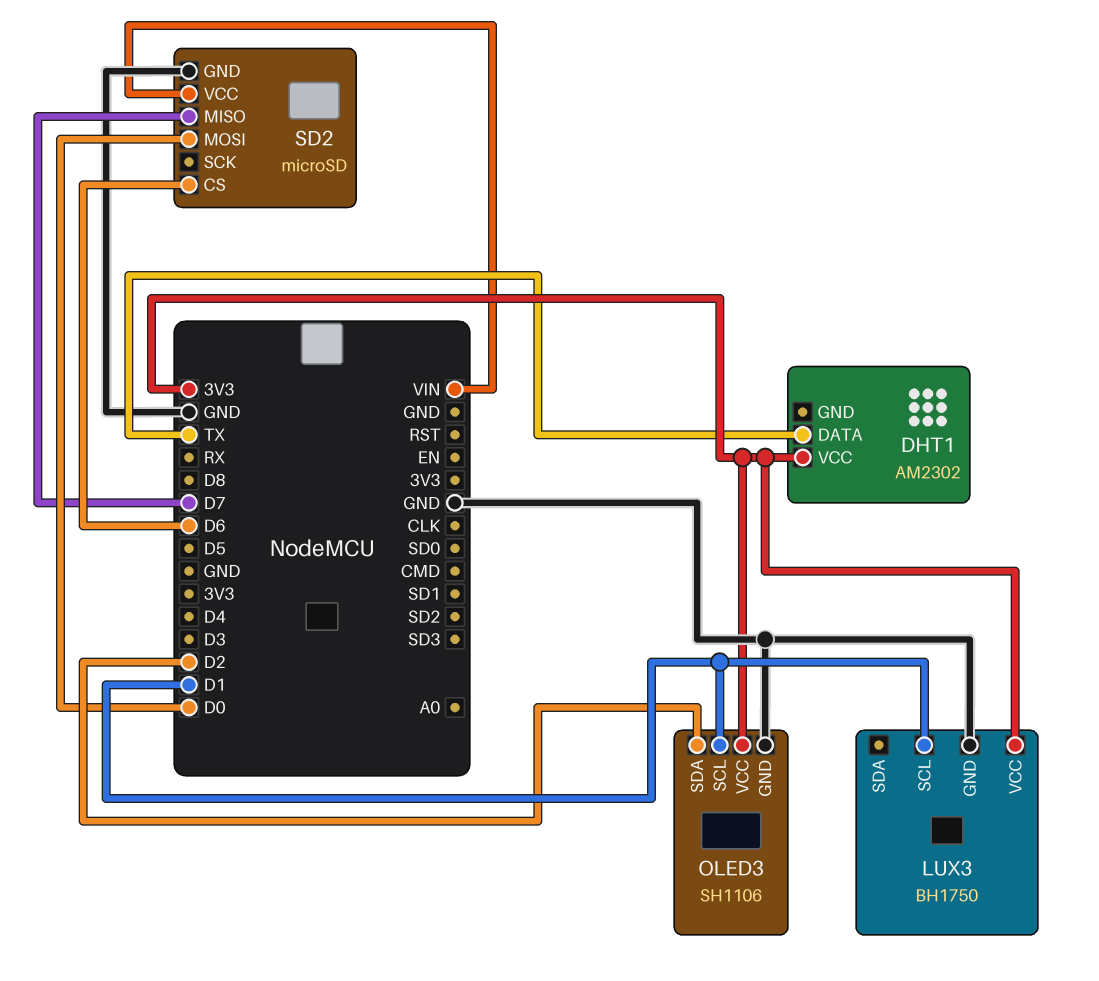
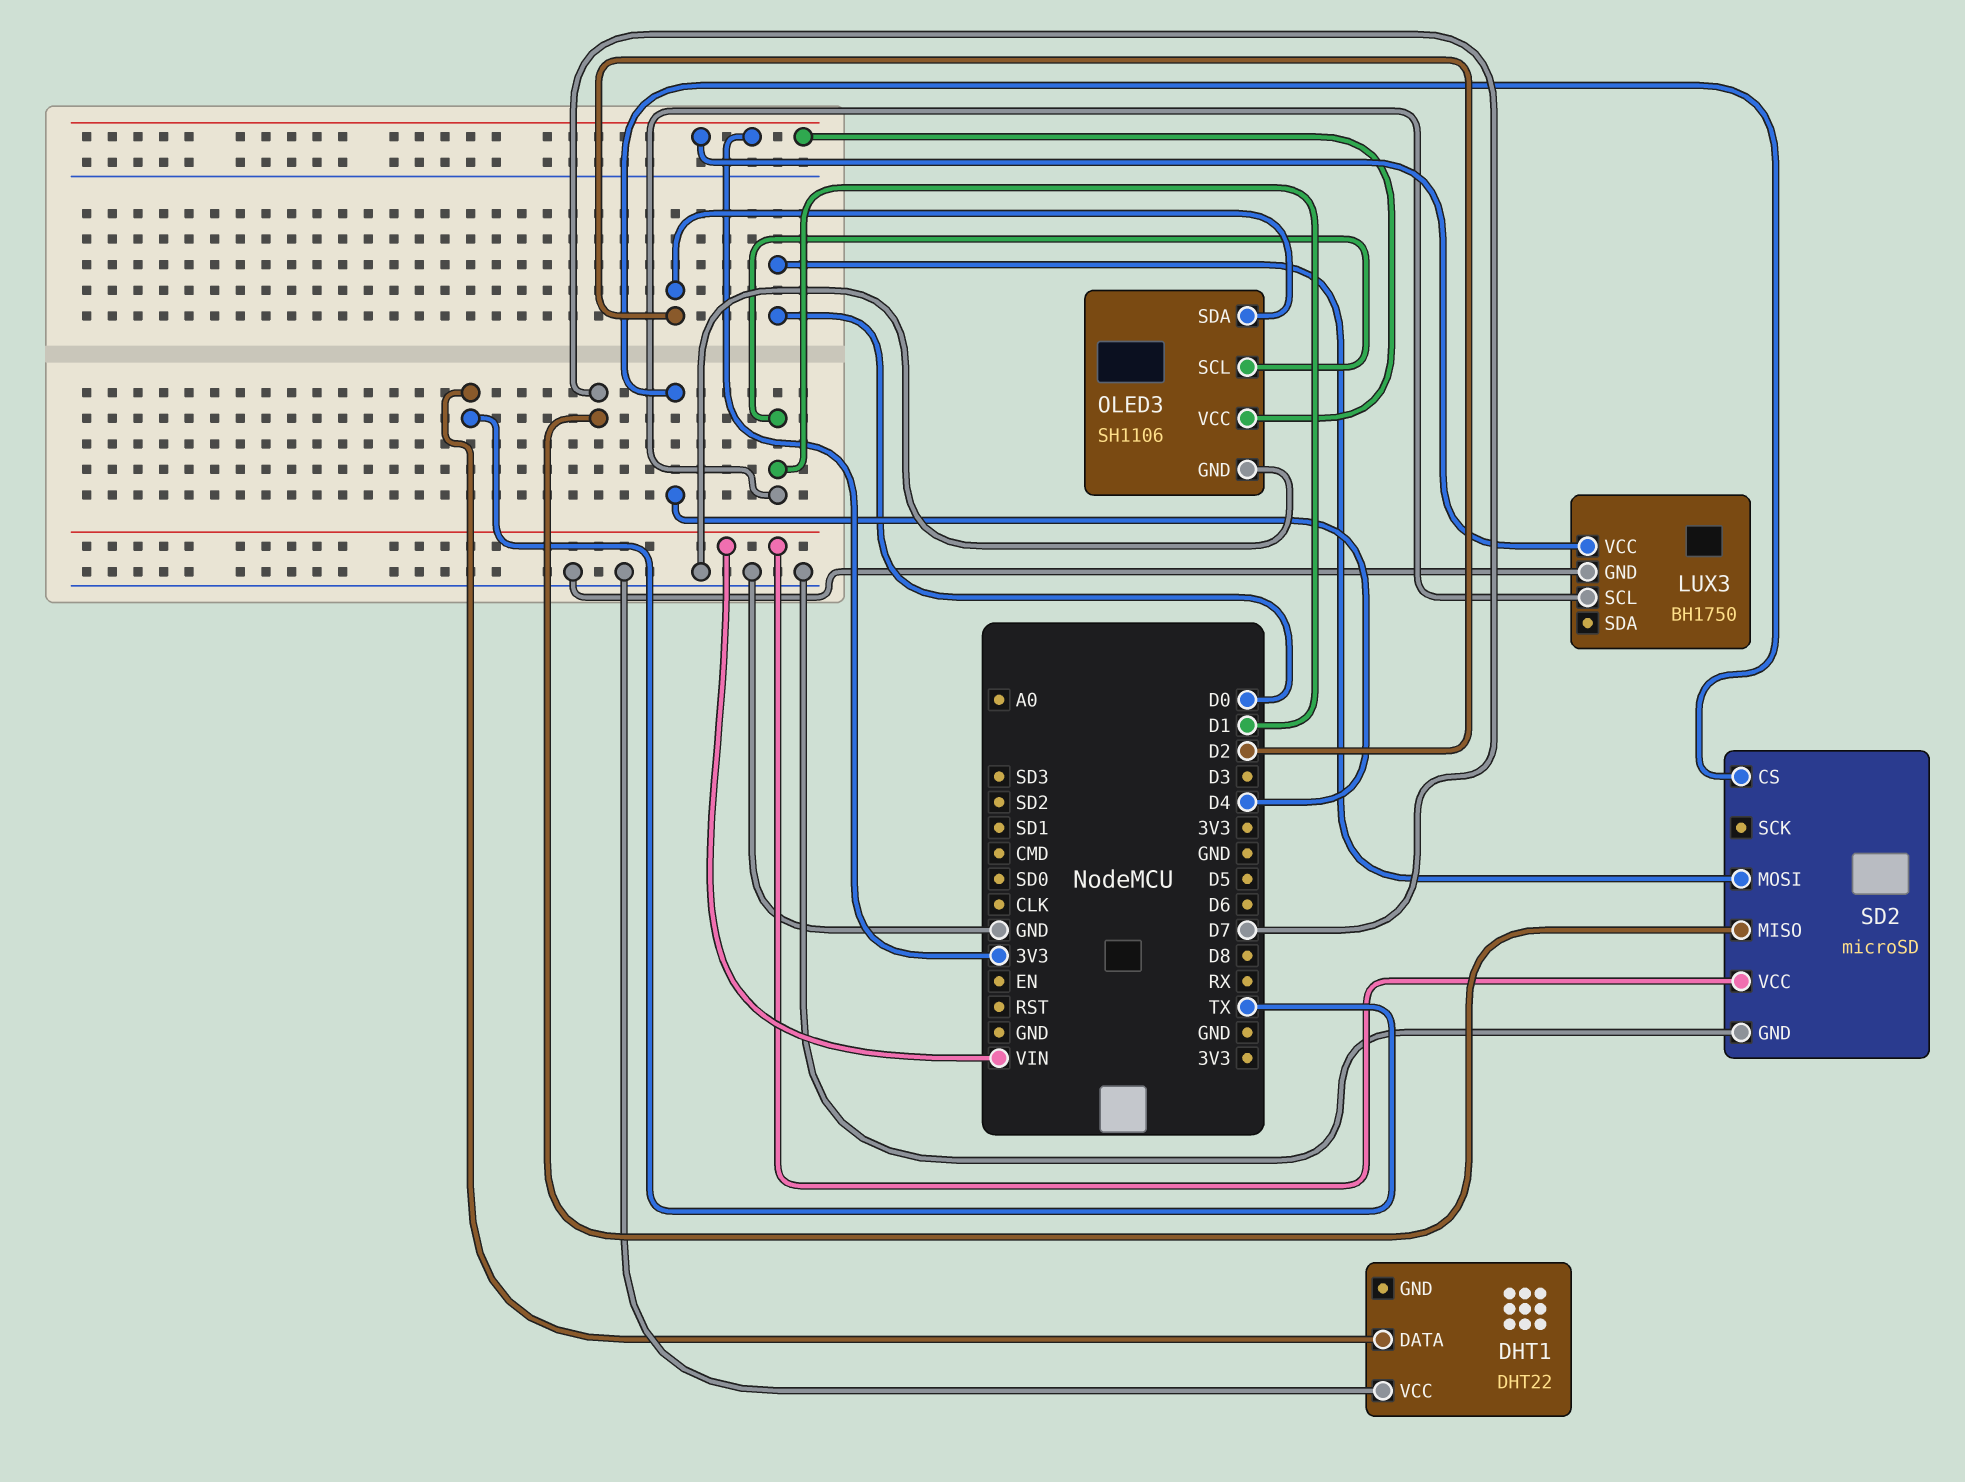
DHT1: AM2302 -> DHT22
DHT1 pin VCC: 3V3 -> GND
SD2 pin CS: D6 -> D4

